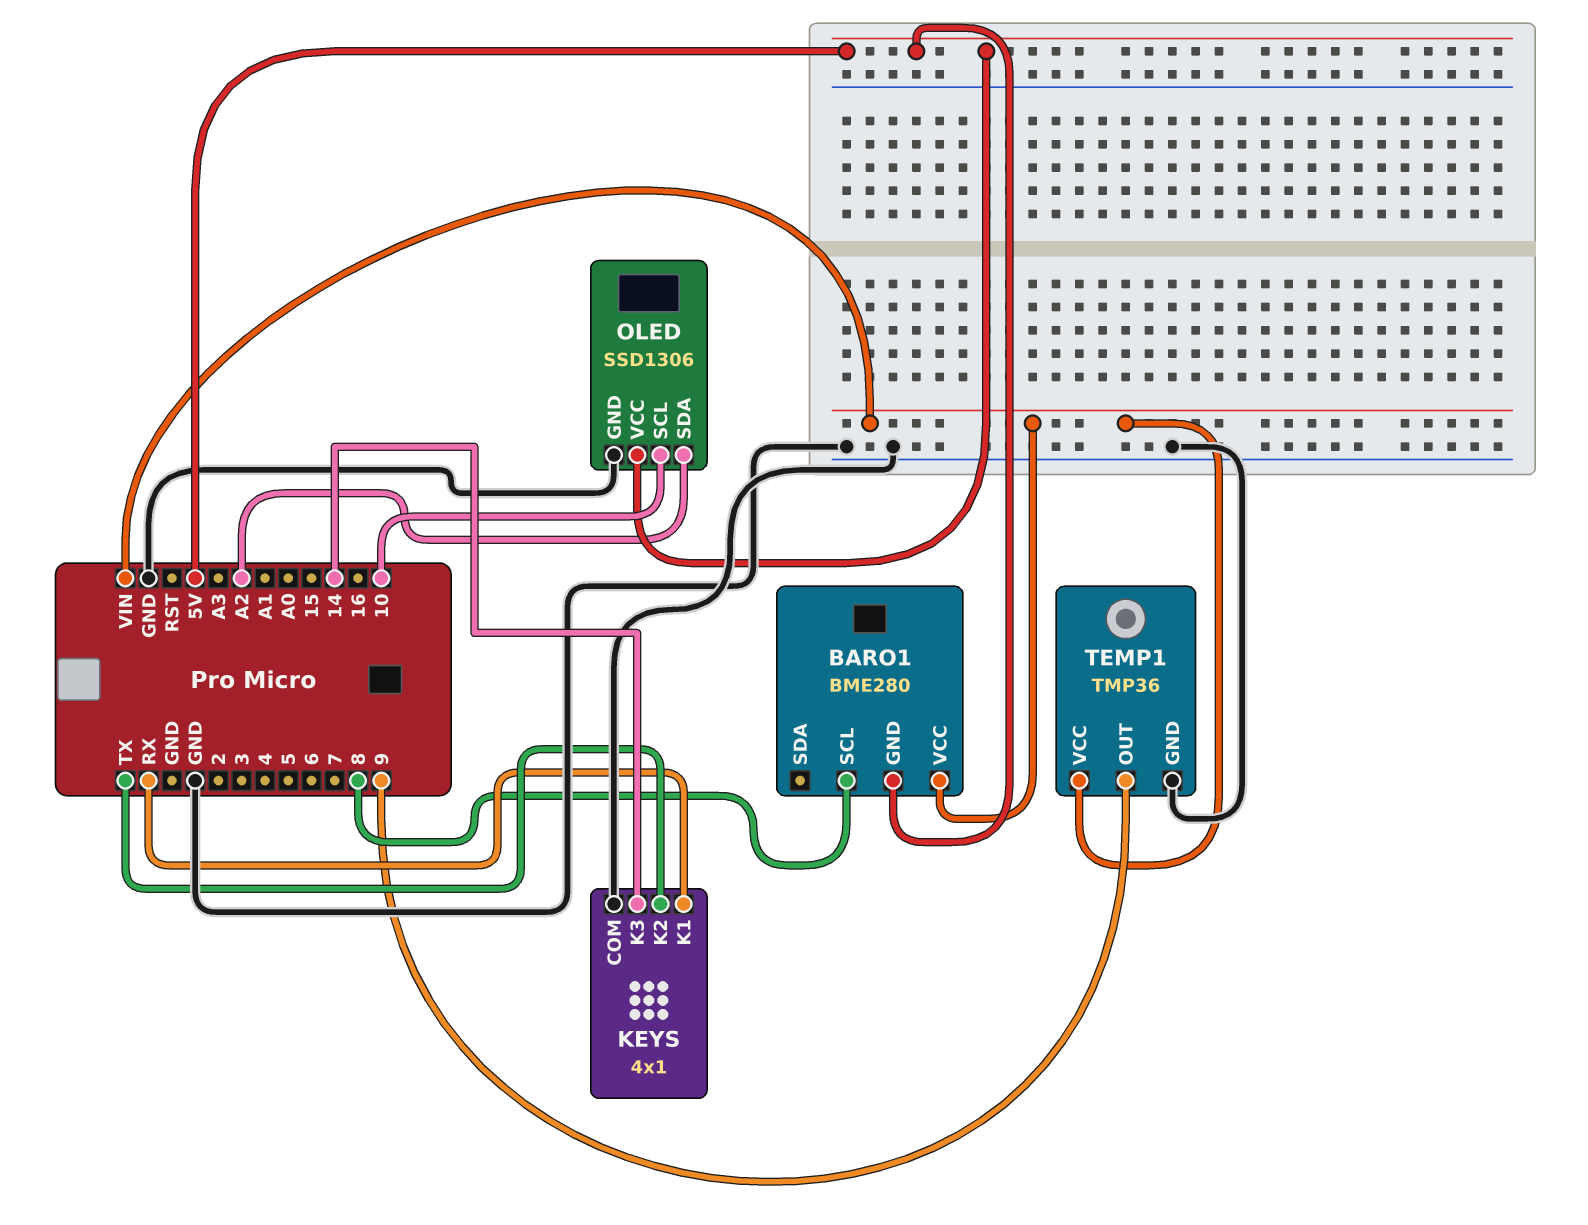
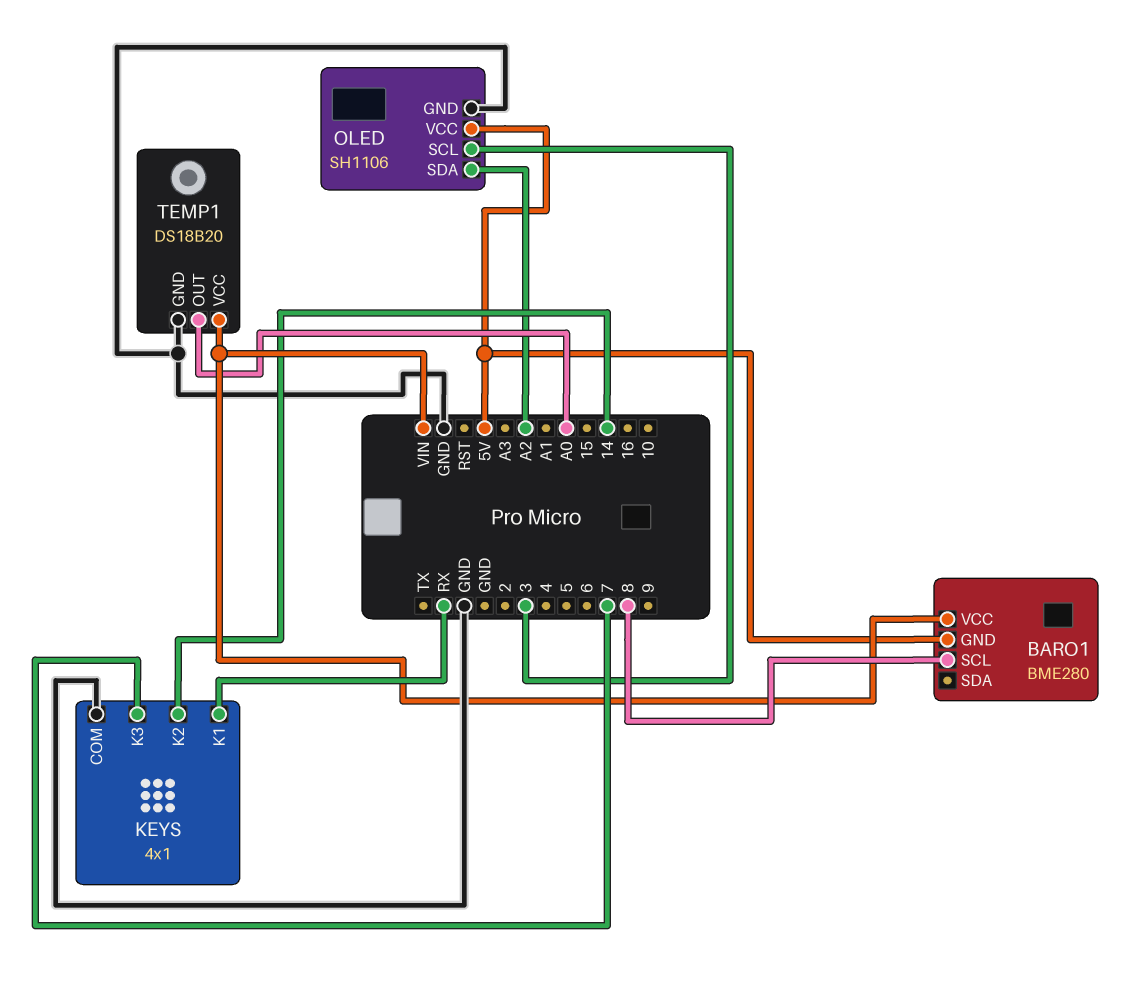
KEYS pin K2: TX -> 14
KEYS pin K3: 14 -> 7
OLED: SSD1306 -> SH1106
OLED pin SCL: 10 -> 3
TEMP1: TMP36 -> DS18B20
TEMP1 pin OUT: 9 -> A0

